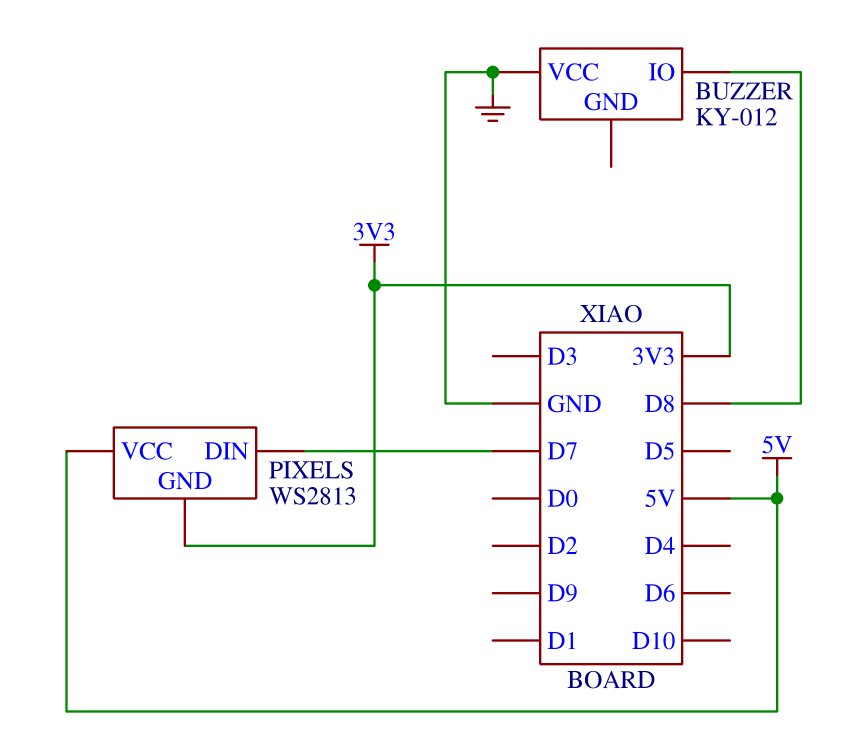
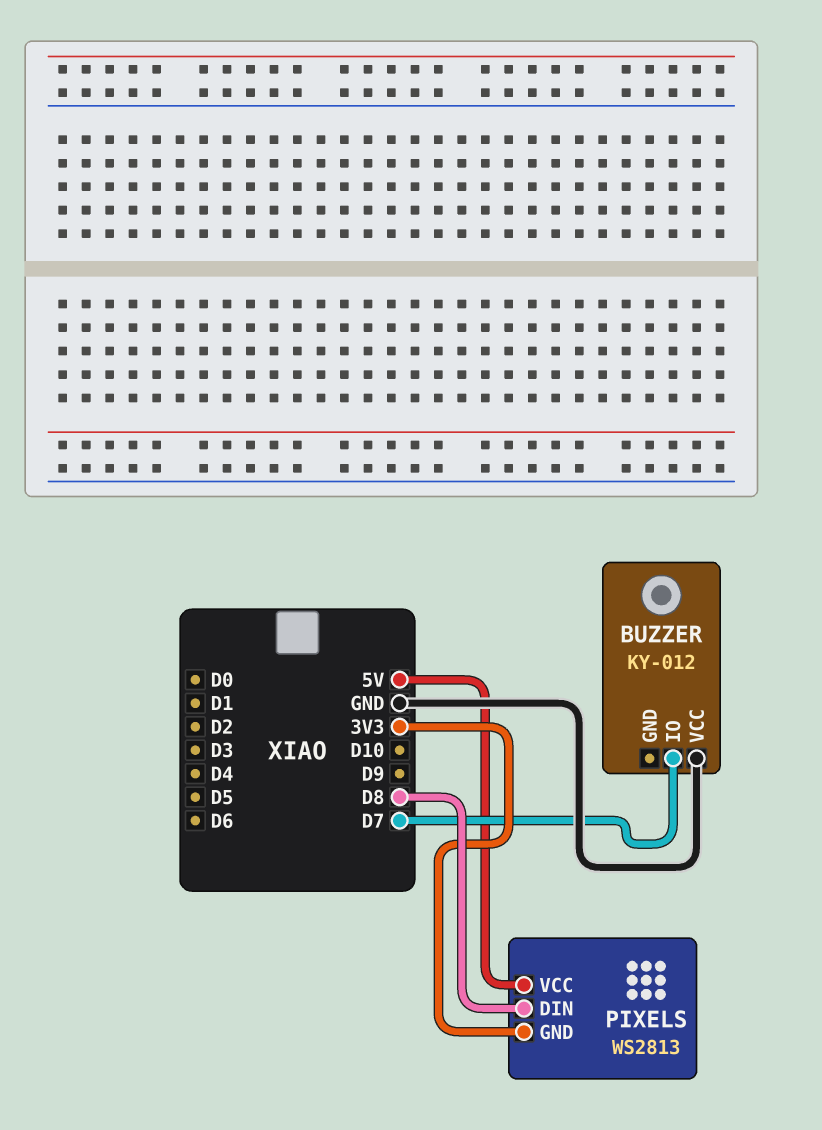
BUZZER pin IO: D8 -> D7
PIXELS pin DIN: D7 -> D8

